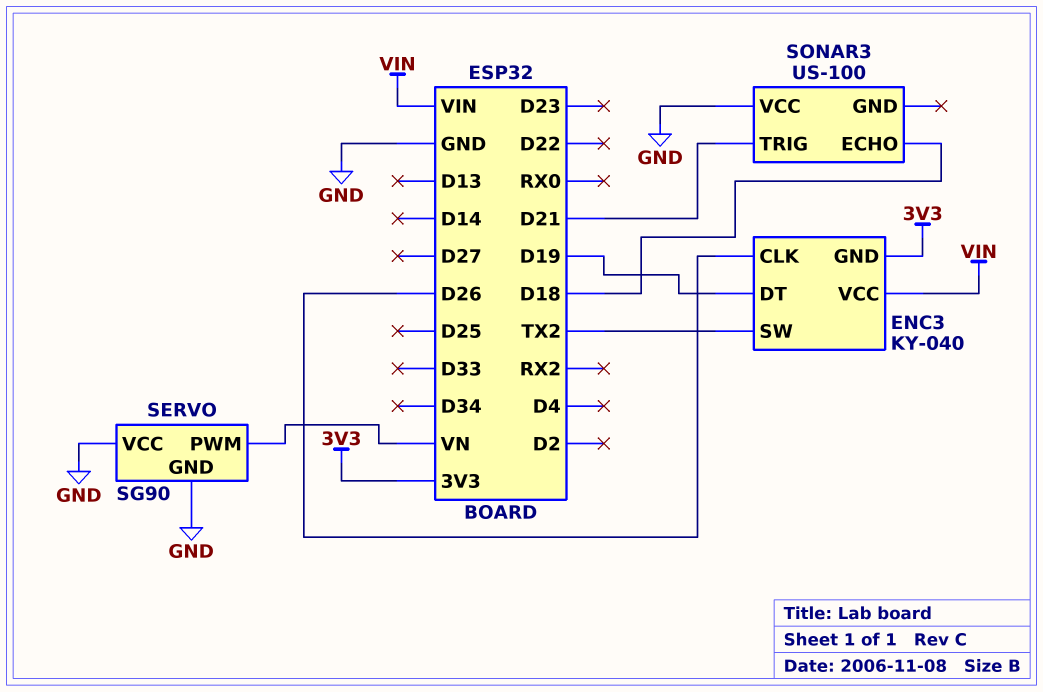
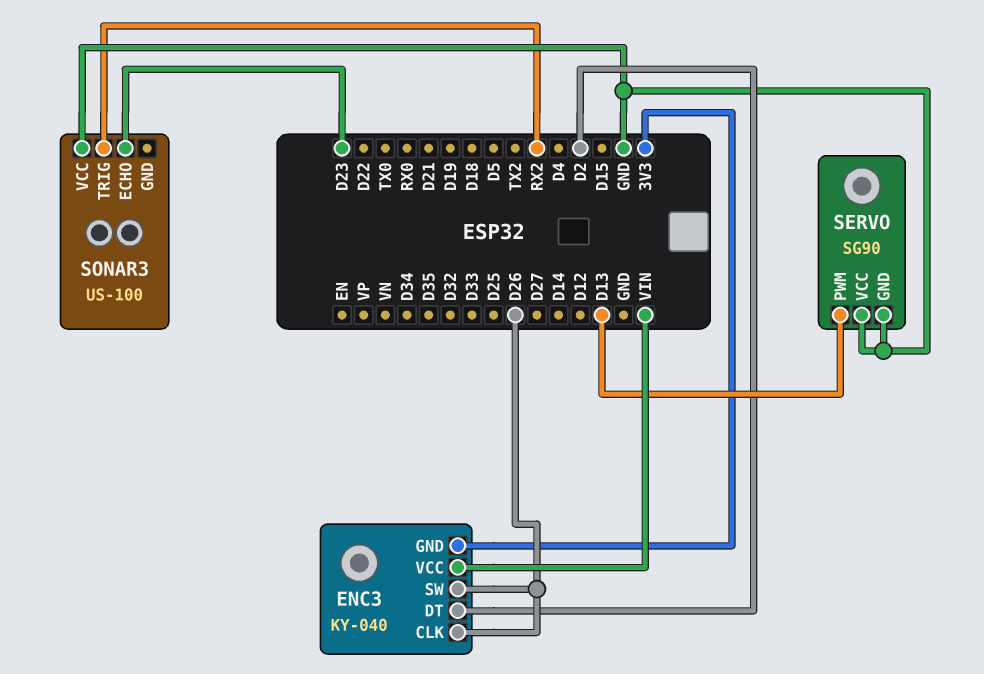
ENC3 pin DT: D19 -> D2
ENC3 pin SW: TX2 -> D26
SERVO pin PWM: VN -> D13
SONAR3 pin ECHO: D18 -> D23
SONAR3 pin TRIG: D21 -> RX2

